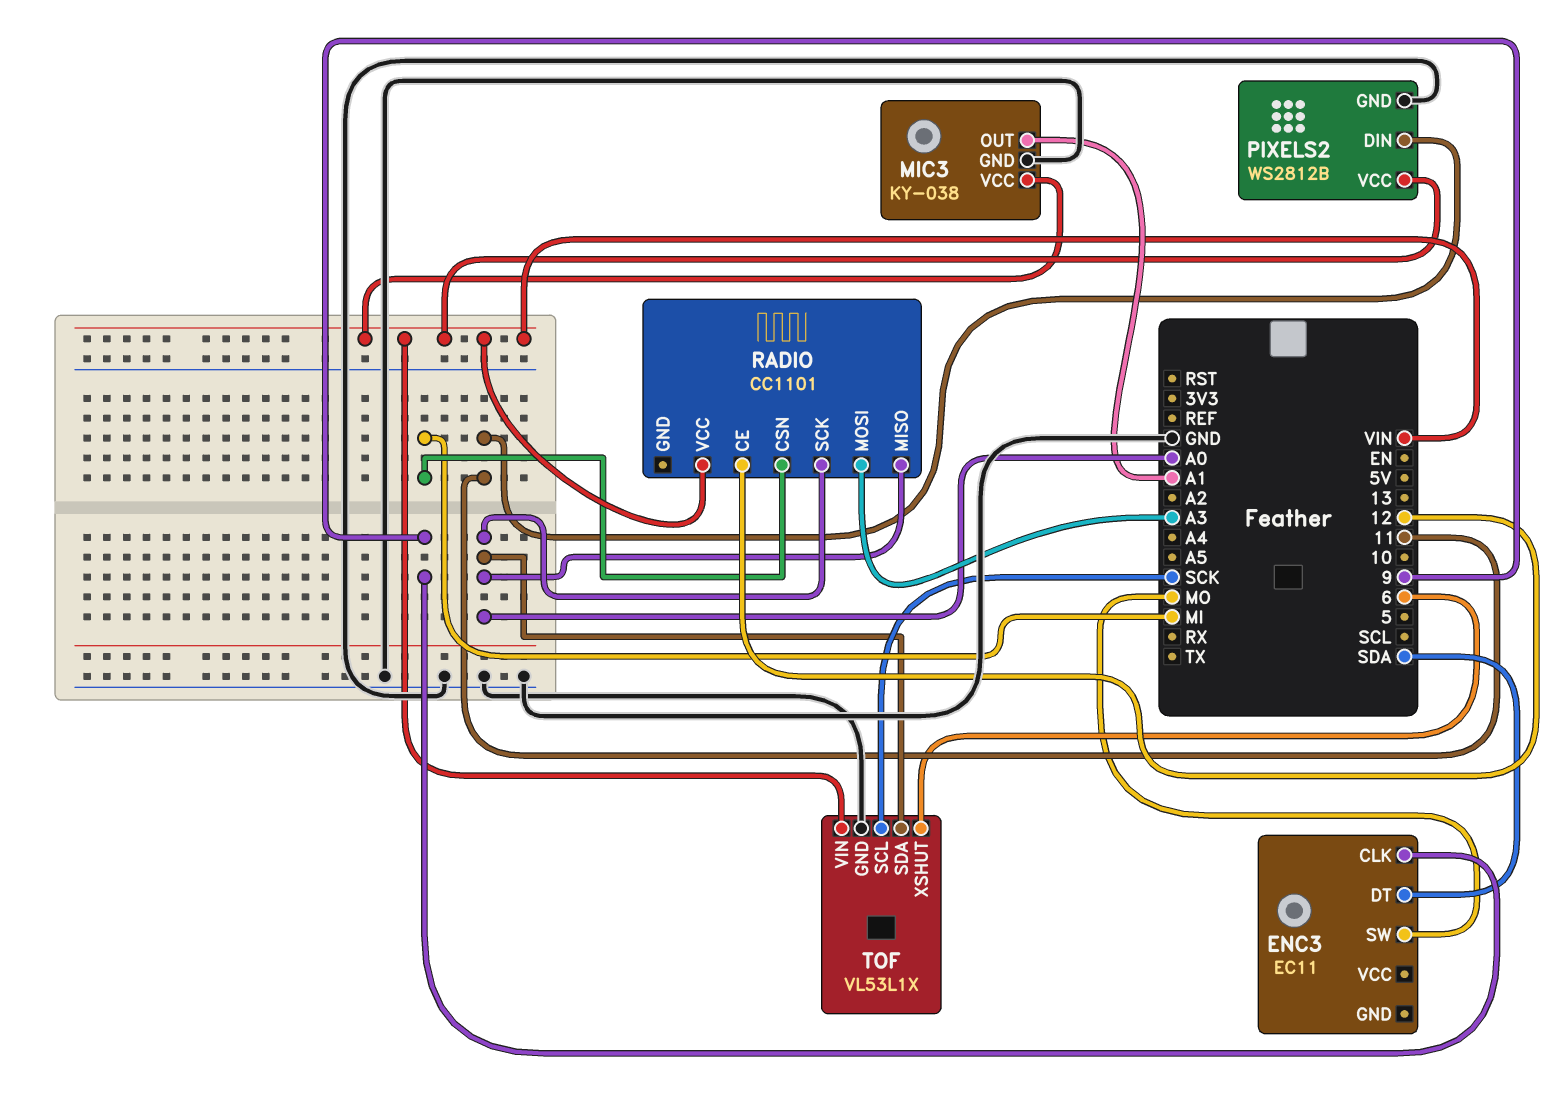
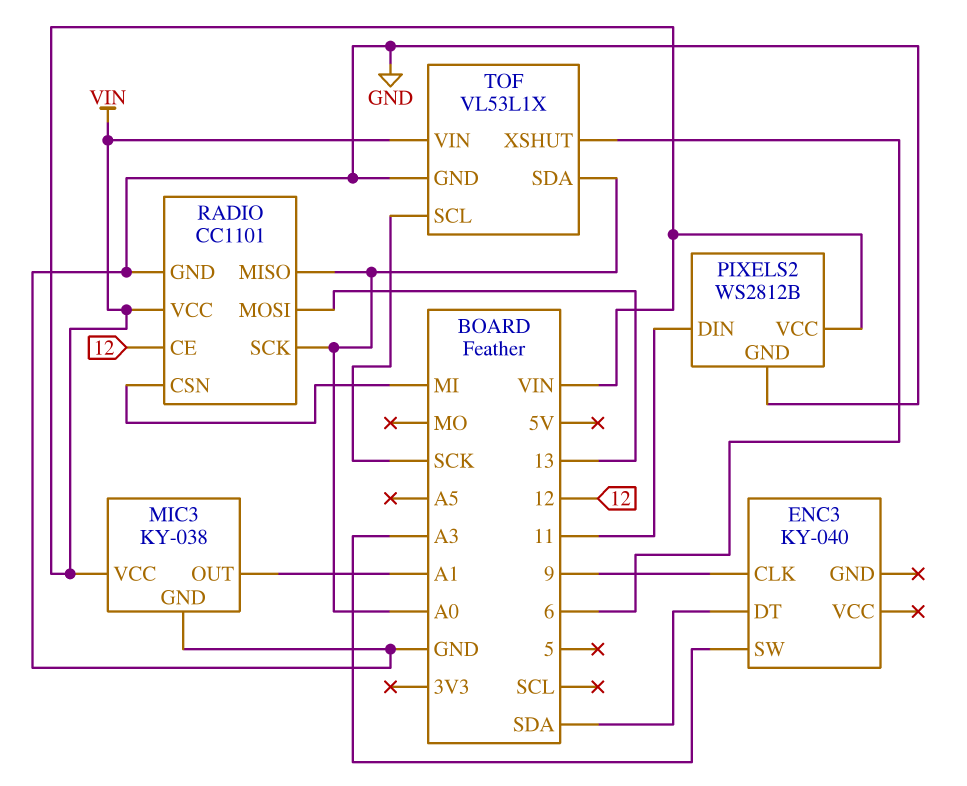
ENC3: EC11 -> KY-040
ENC3 pin SW: MO -> A3
RADIO pin GND: none -> GND
RADIO pin MOSI: A3 -> 13

